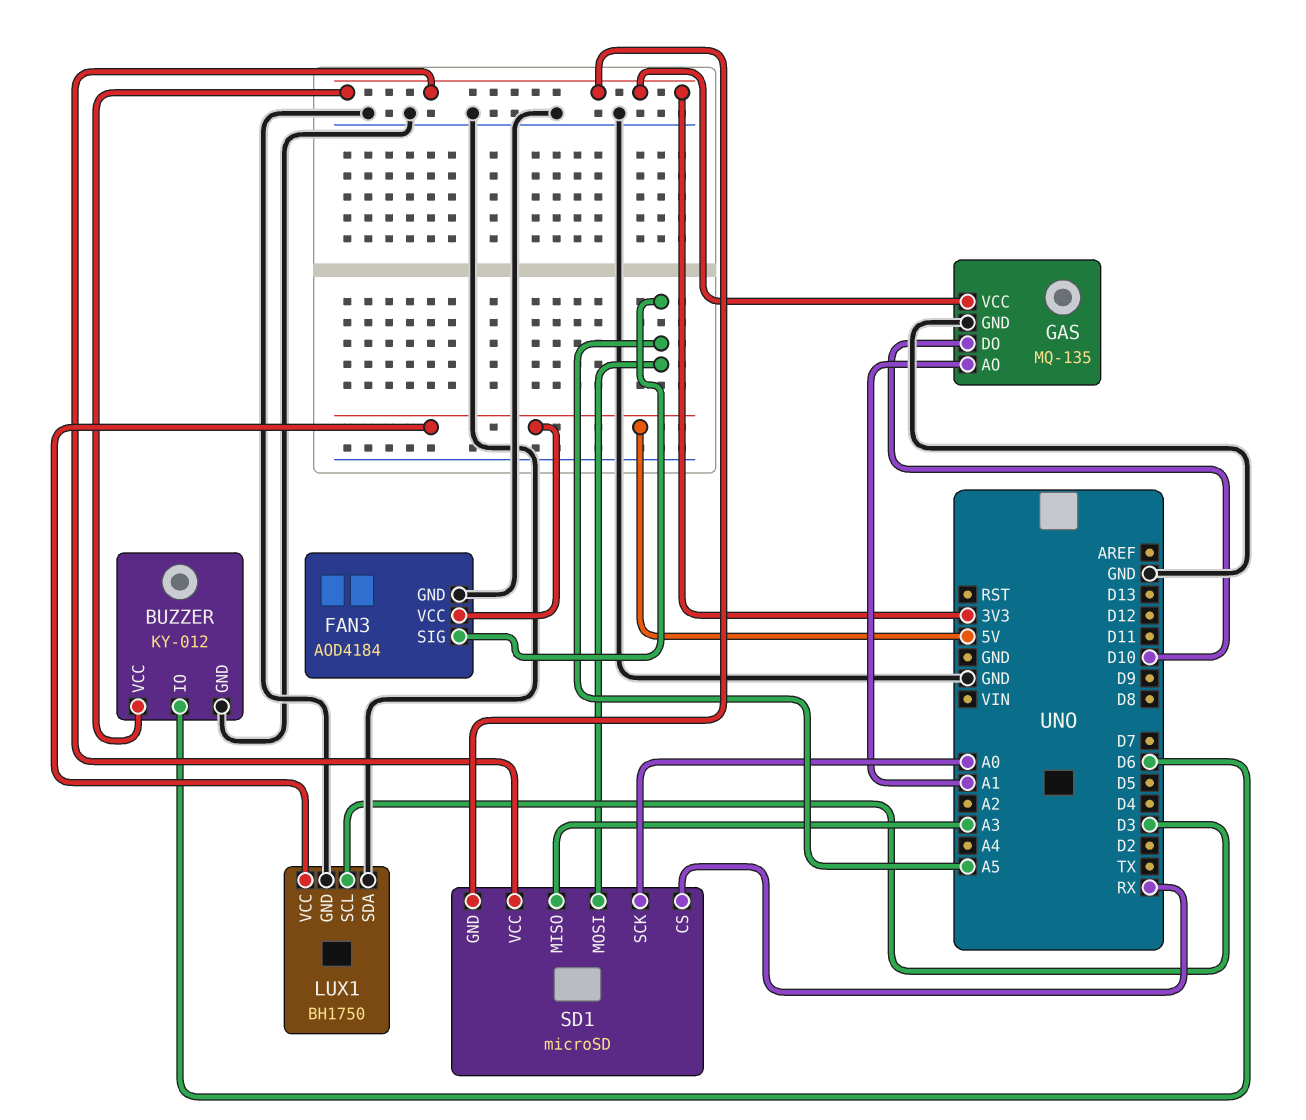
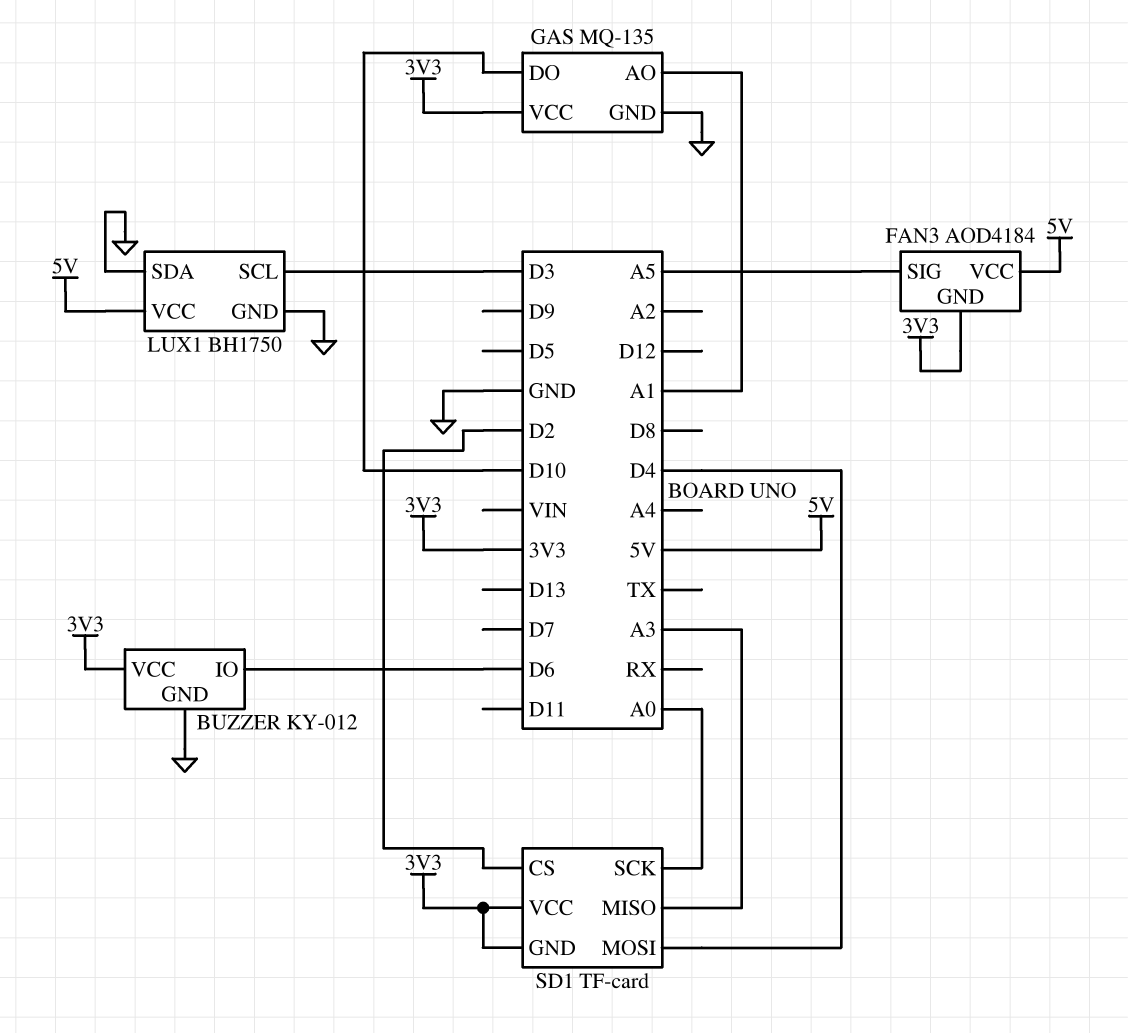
FAN3 pin GND: GND -> 3V3
SD1: microSD -> TF-card
SD1 pin CS: RX -> D2
SD1 pin MOSI: A5 -> D4

